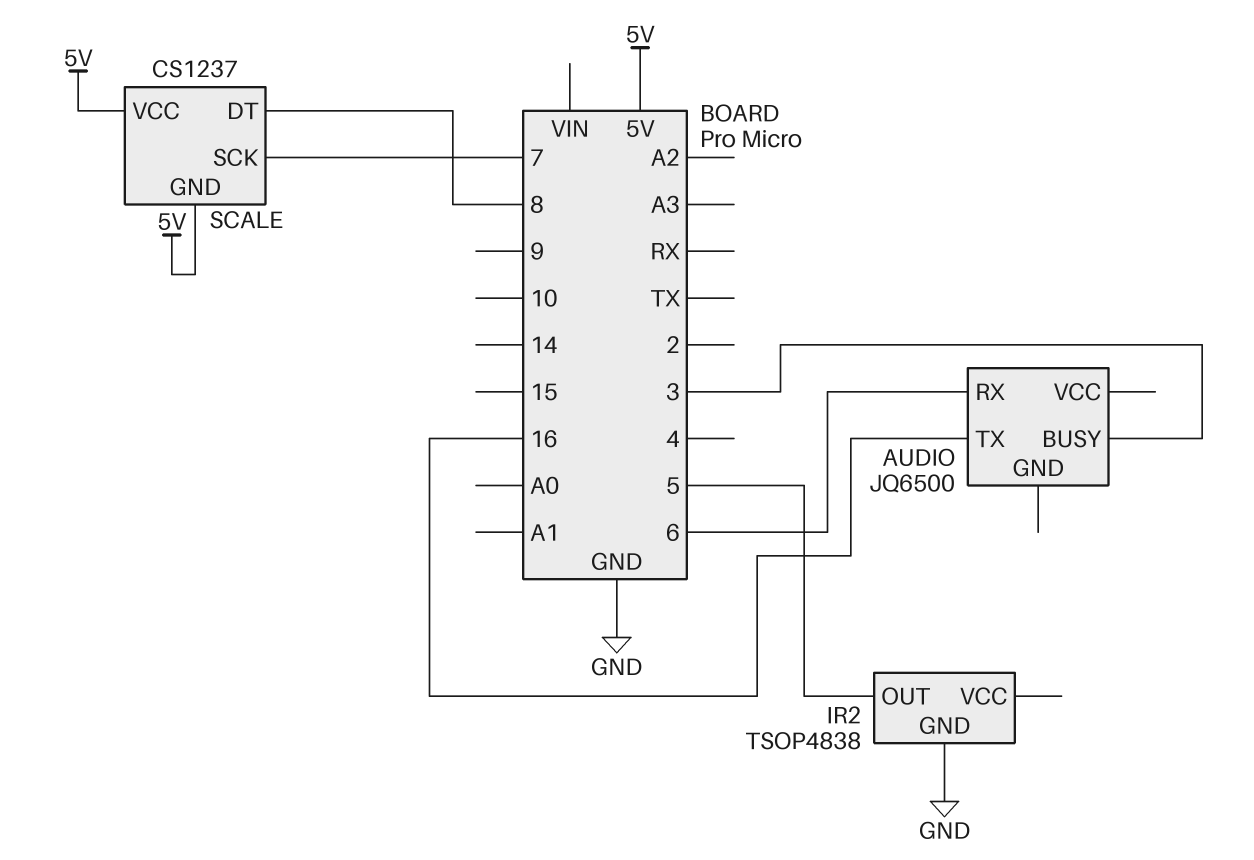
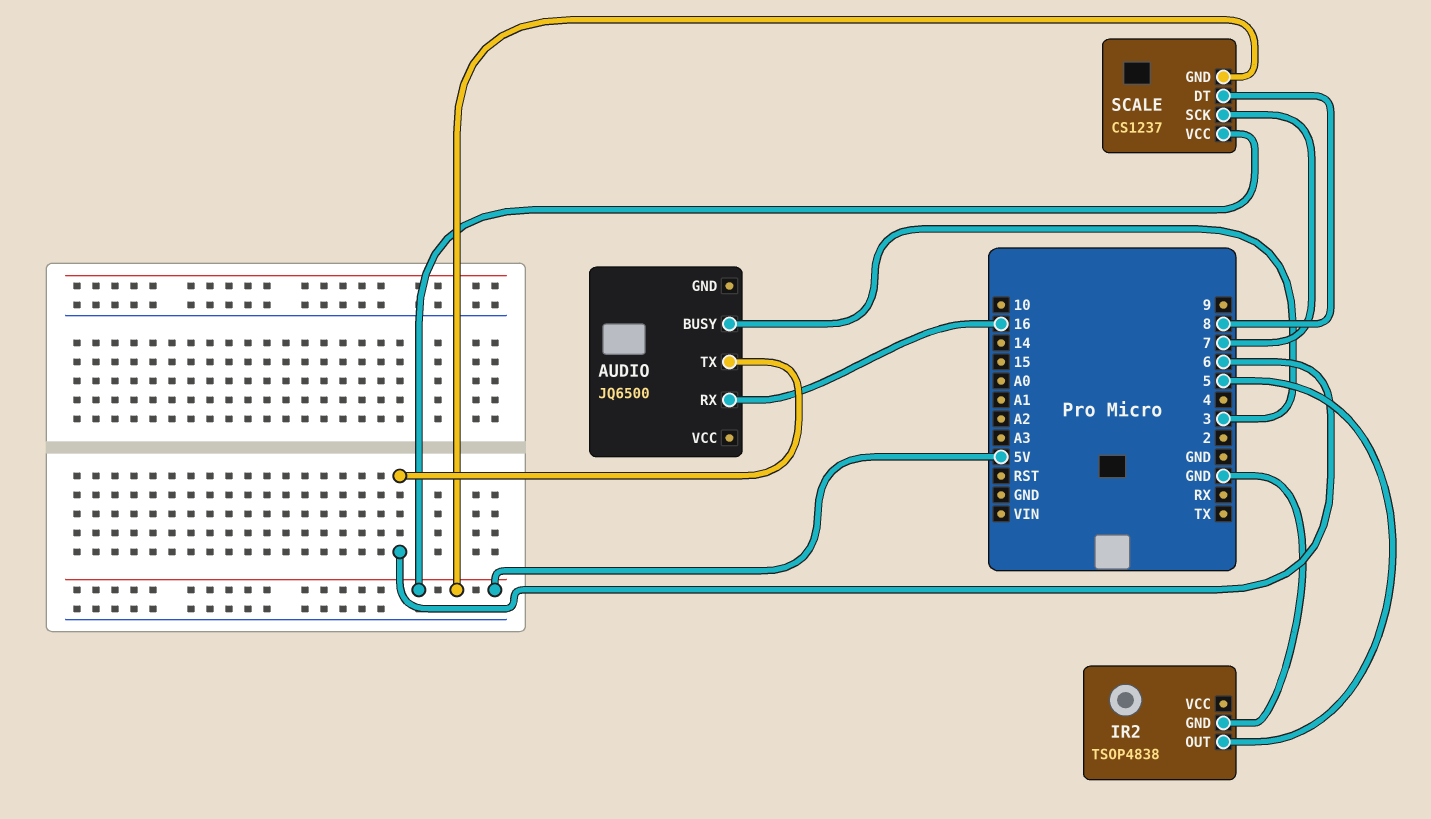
AUDIO pin RX: 6 -> 16
AUDIO pin TX: 16 -> 6

